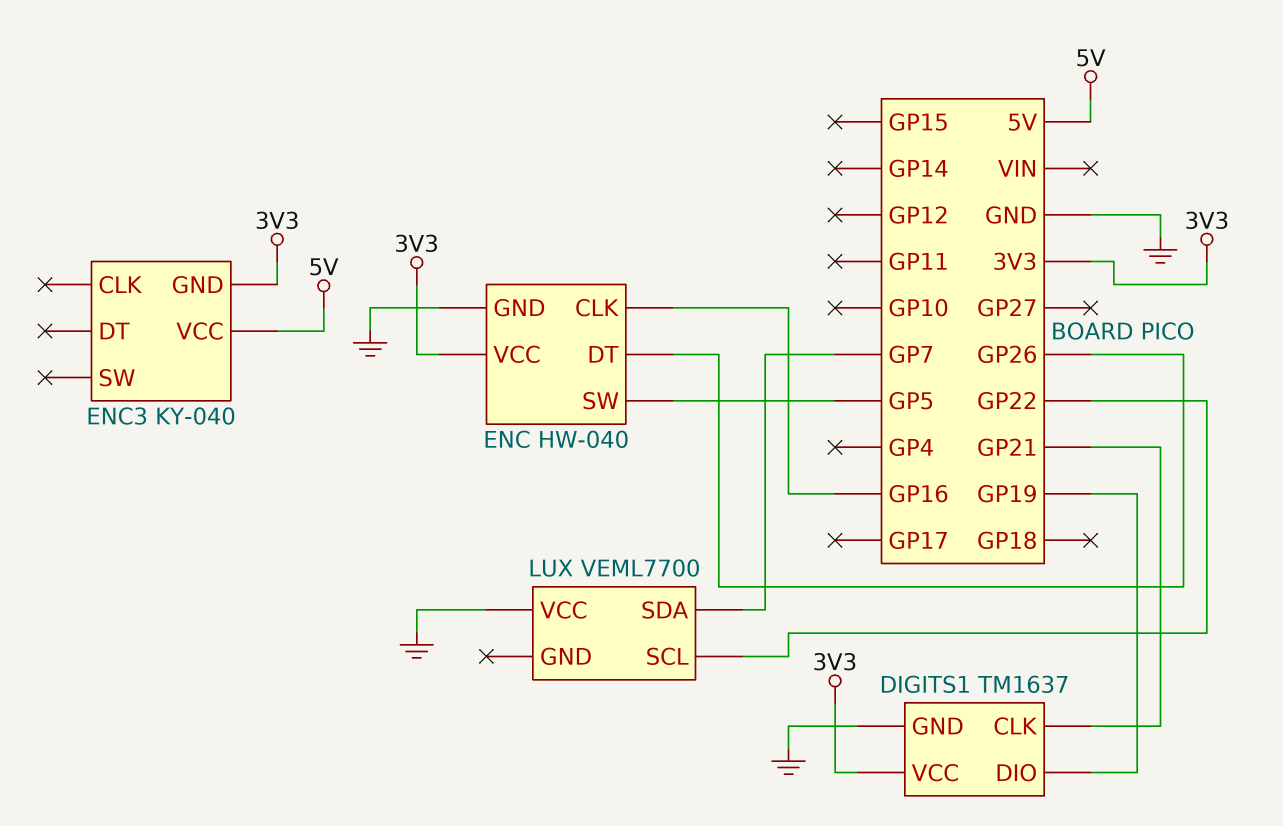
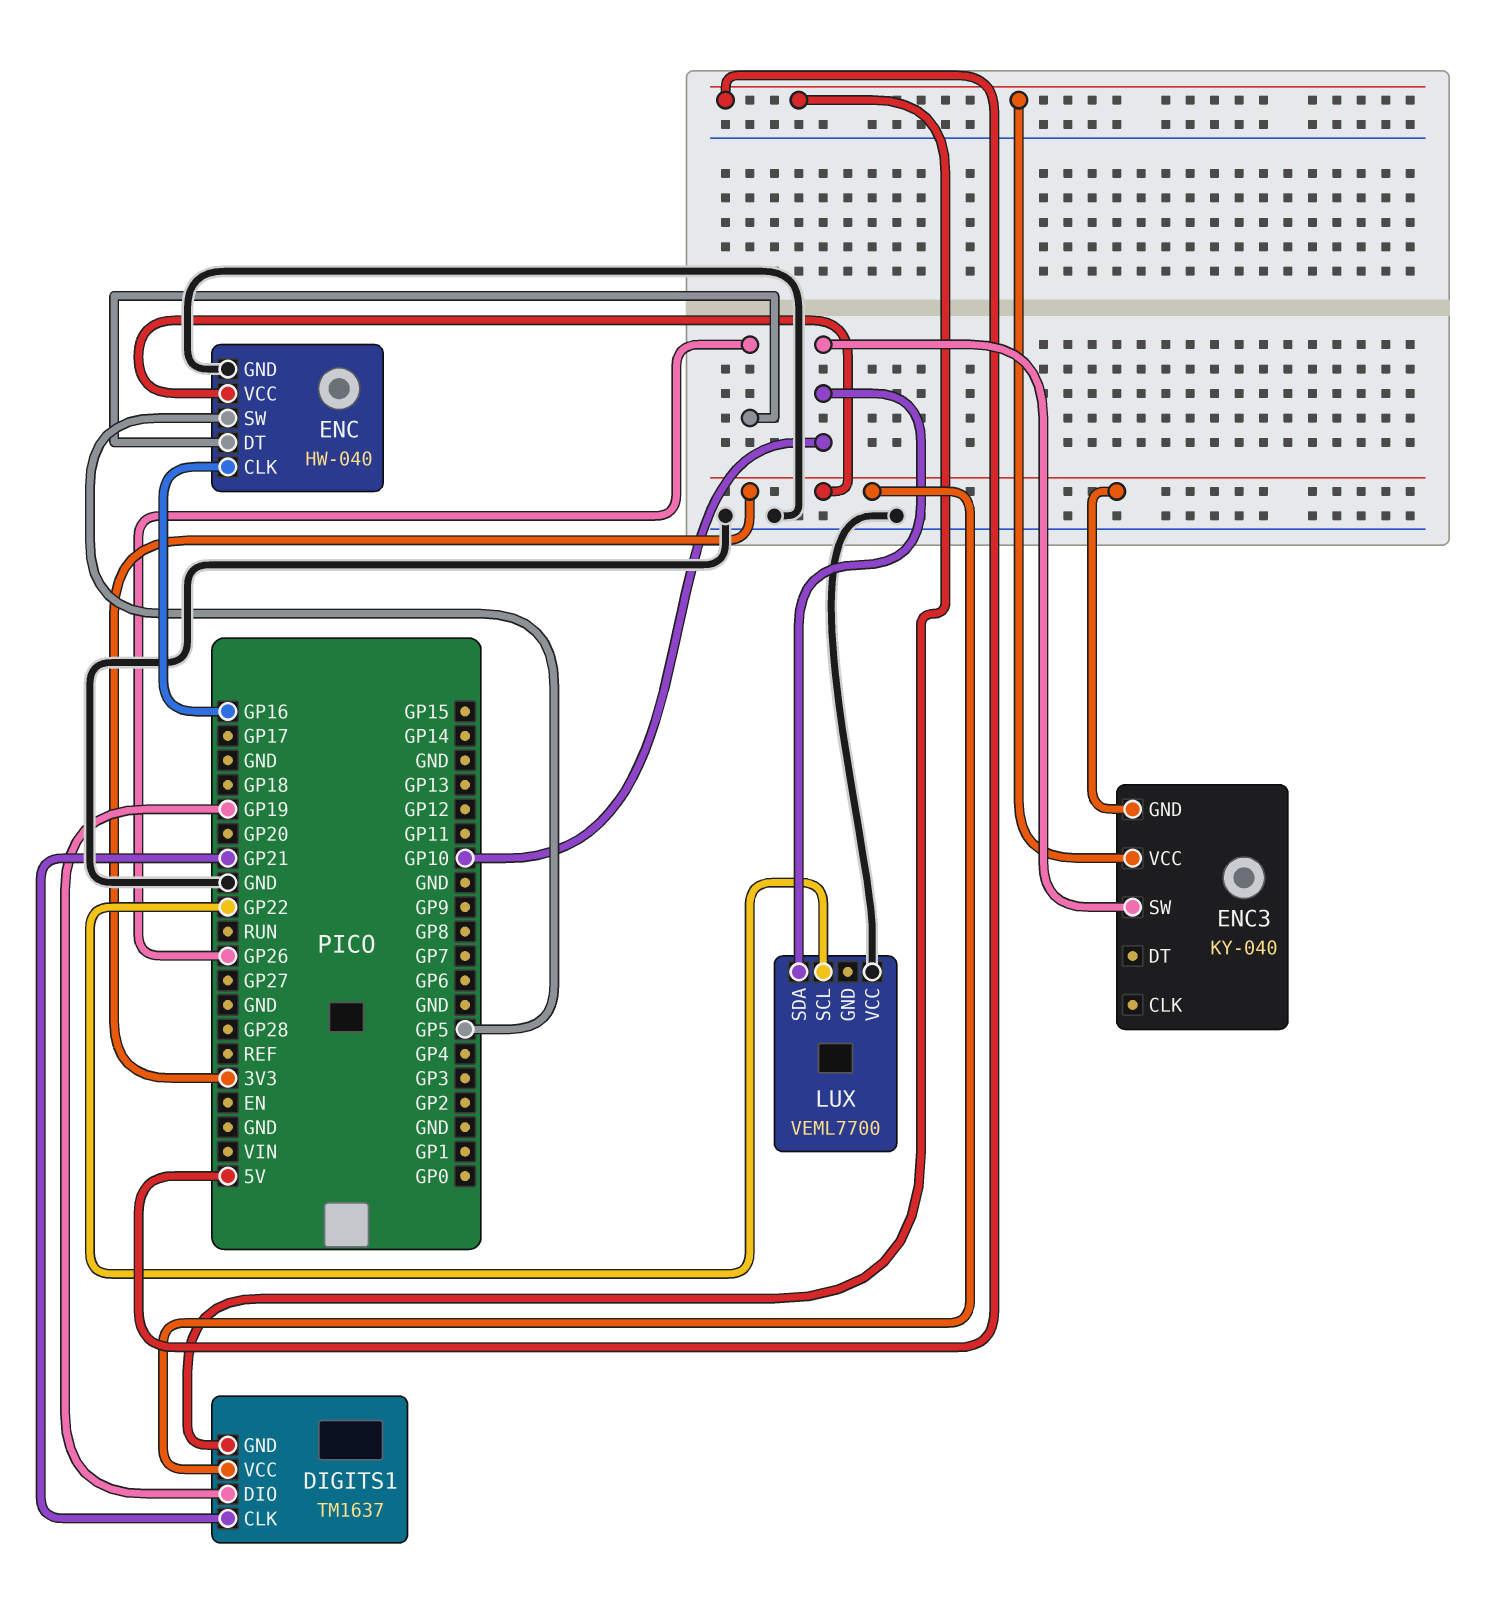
DIGITS1 pin GND: GND -> 5V
ENC3 pin SW: none -> GP10
LUX pin SDA: GP7 -> GP10

